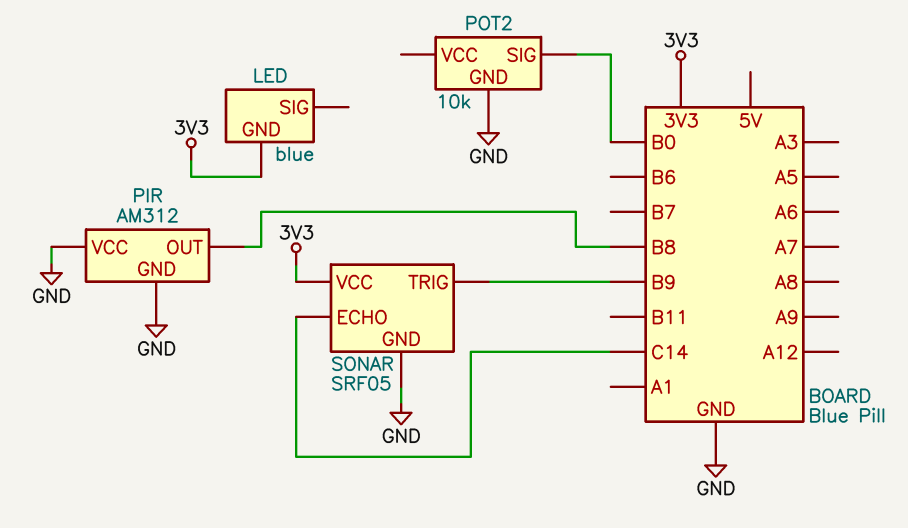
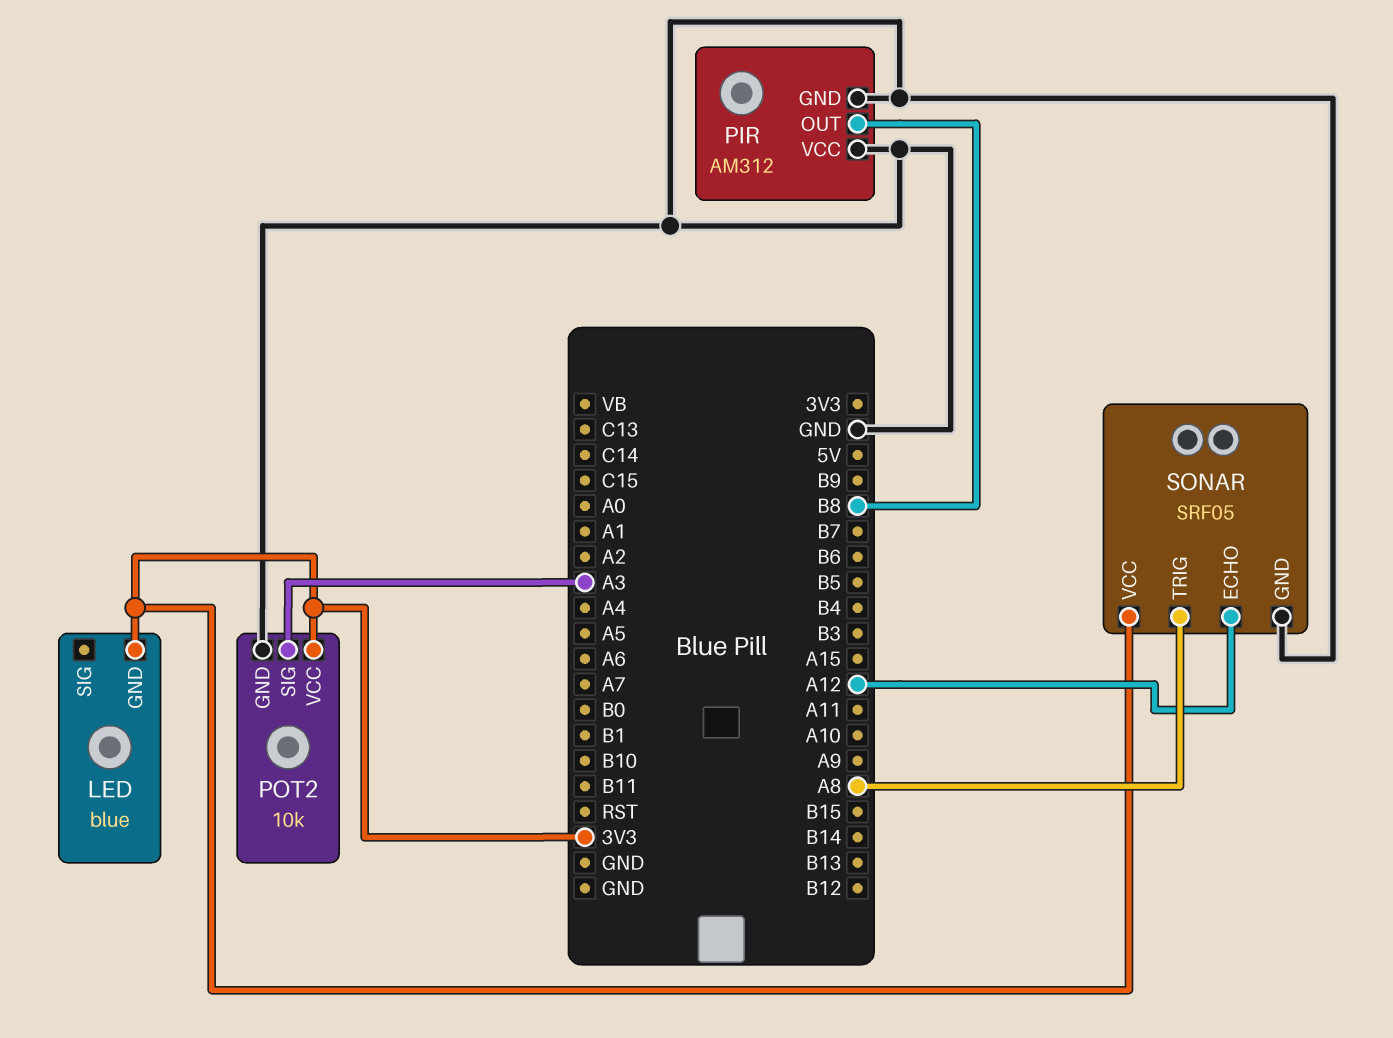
POT2 pin SIG: B0 -> A3
POT2 pin VCC: none -> 3V3
SONAR pin ECHO: C14 -> A12
SONAR pin TRIG: B9 -> A8

